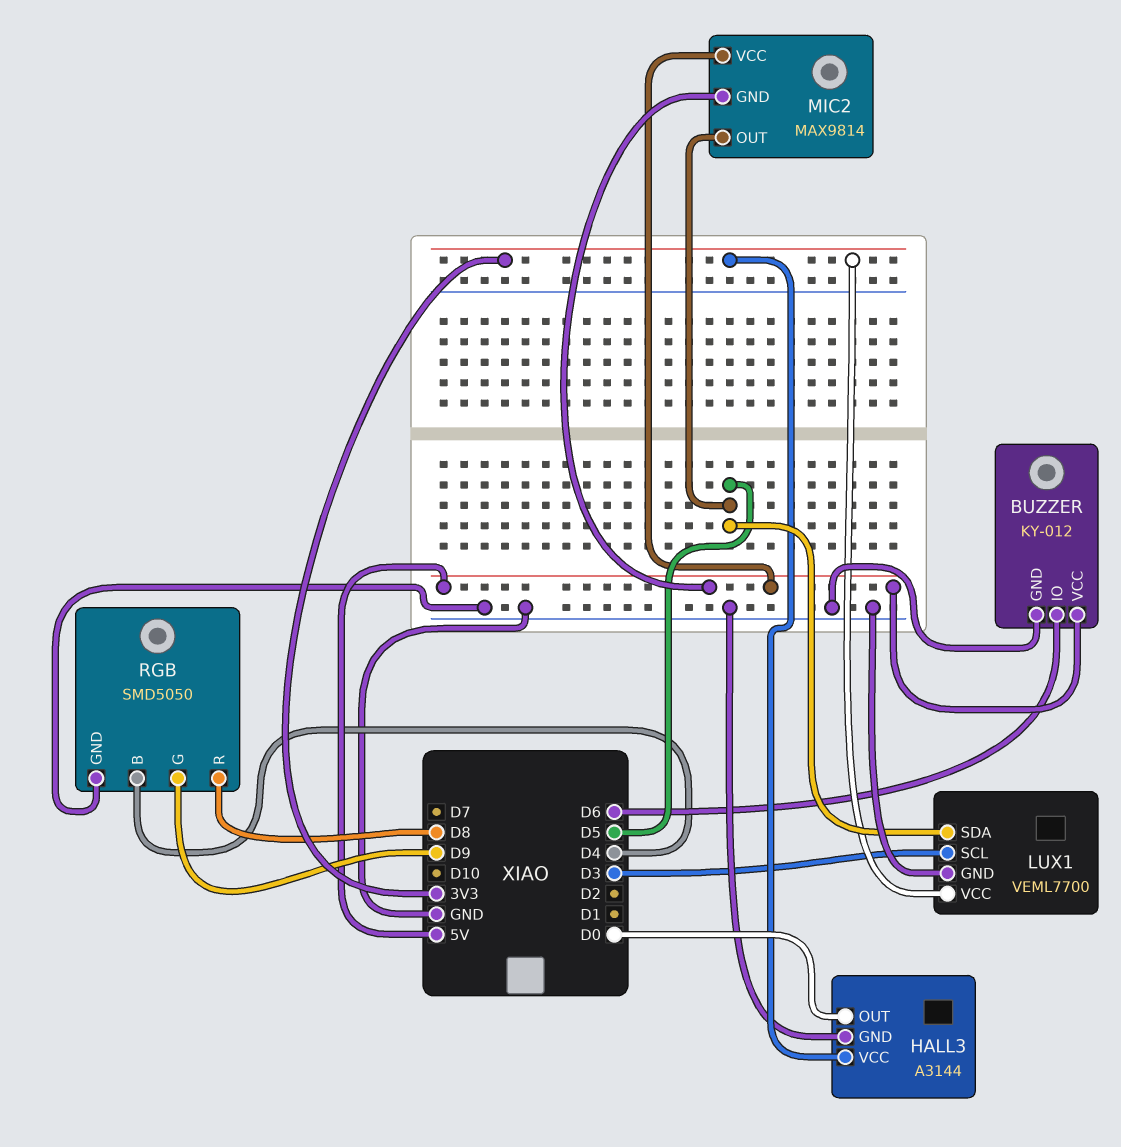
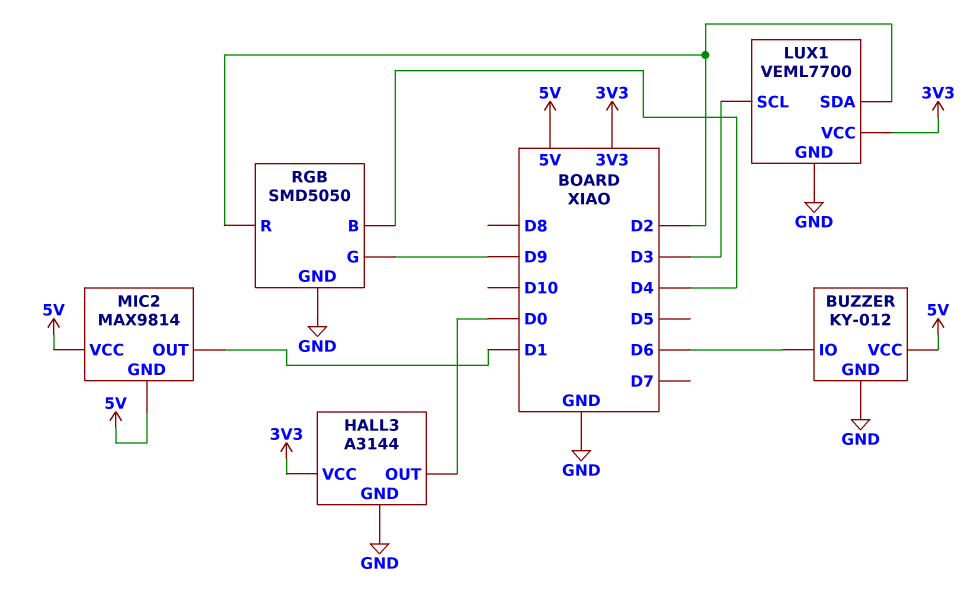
LUX1 pin SDA: D5 -> D2
MIC2 pin OUT: D5 -> D1
RGB pin R: D8 -> D2

